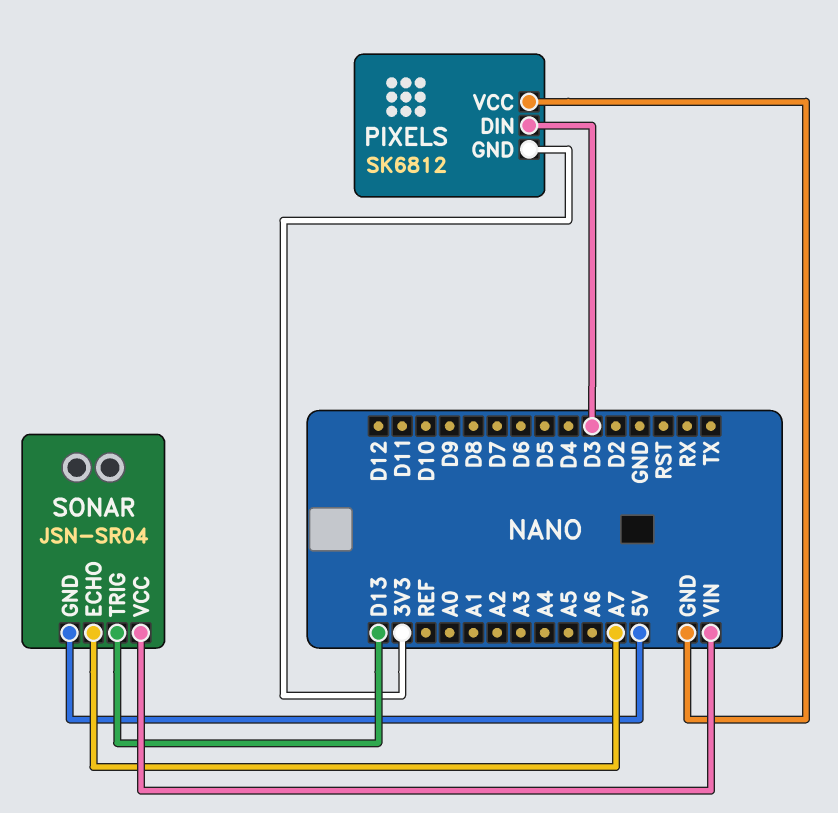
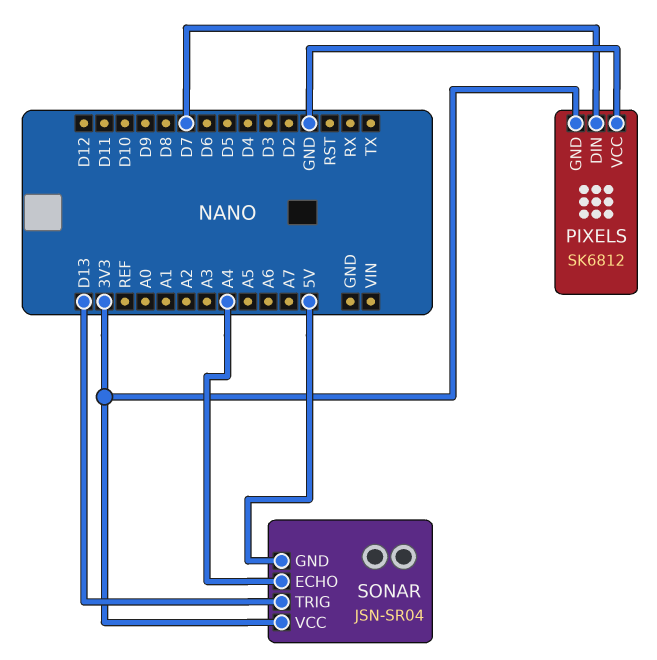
PIXELS pin DIN: D3 -> D7
SONAR pin ECHO: A7 -> A4
SONAR pin VCC: VIN -> 3V3

